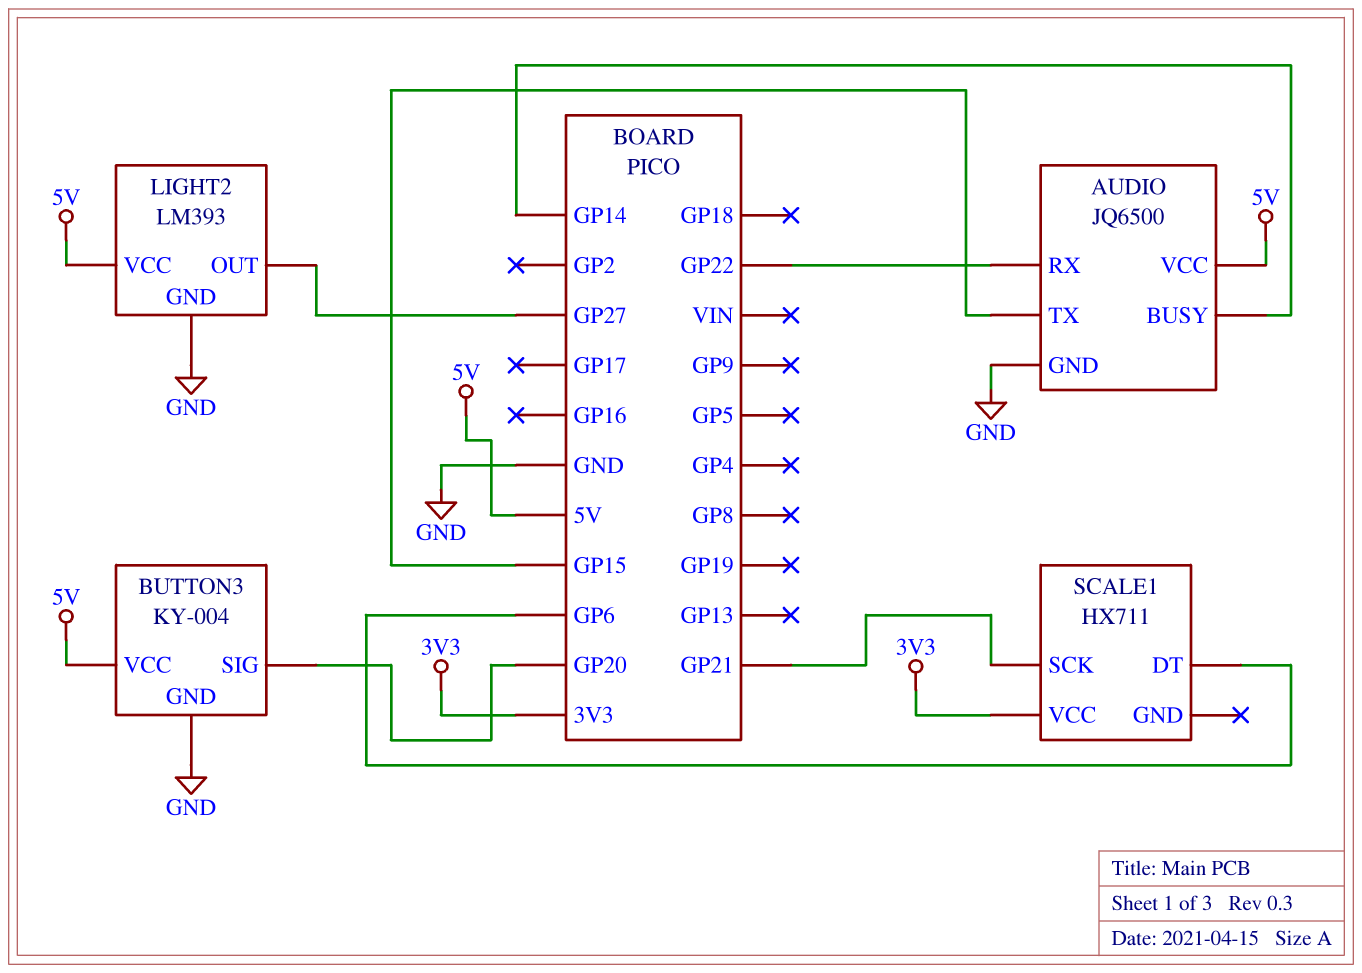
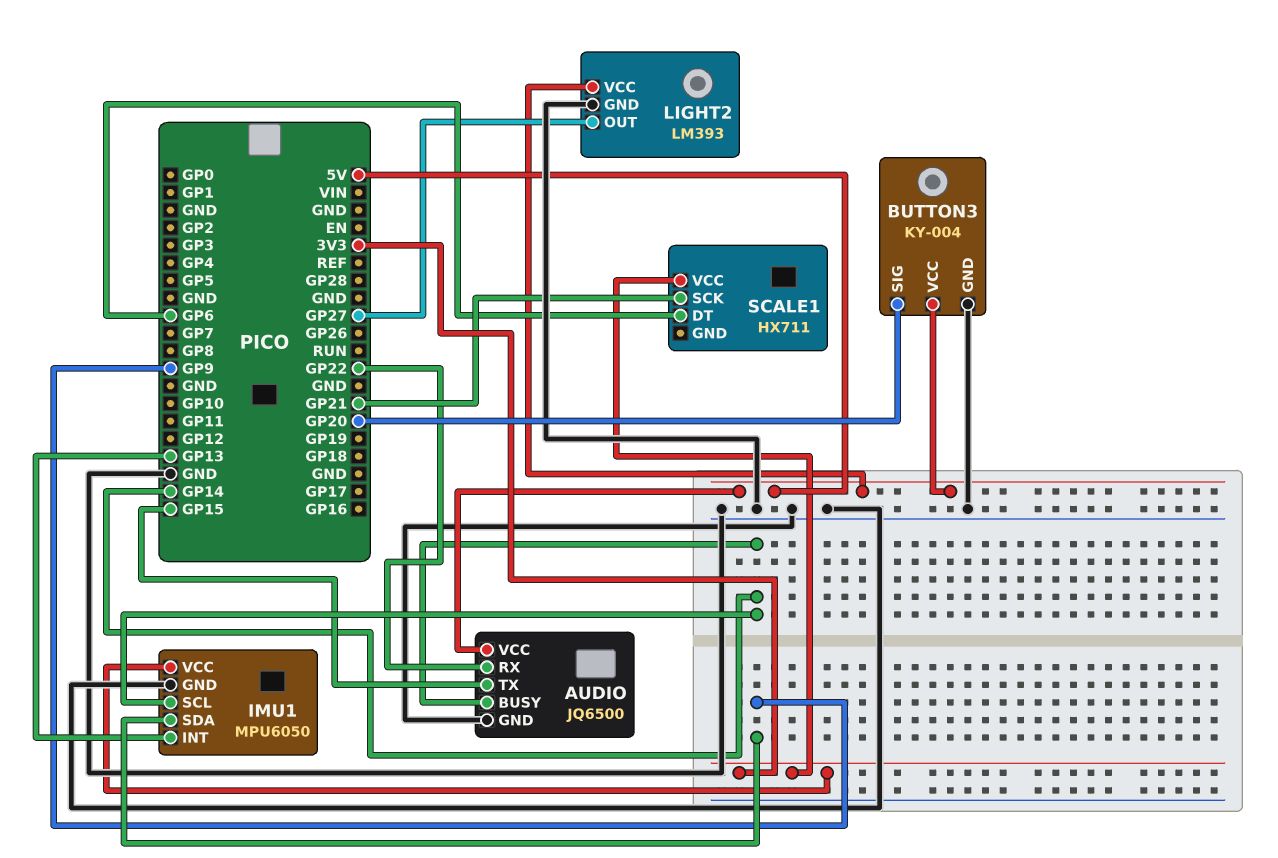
IMU1: none -> MPU6050
IMU1 pin GND: none -> GND
IMU1 pin INT: none -> GP13
IMU1 pin SCL: none -> GP14
IMU1 pin SDA: none -> GP9
IMU1 pin VCC: none -> 3V3

